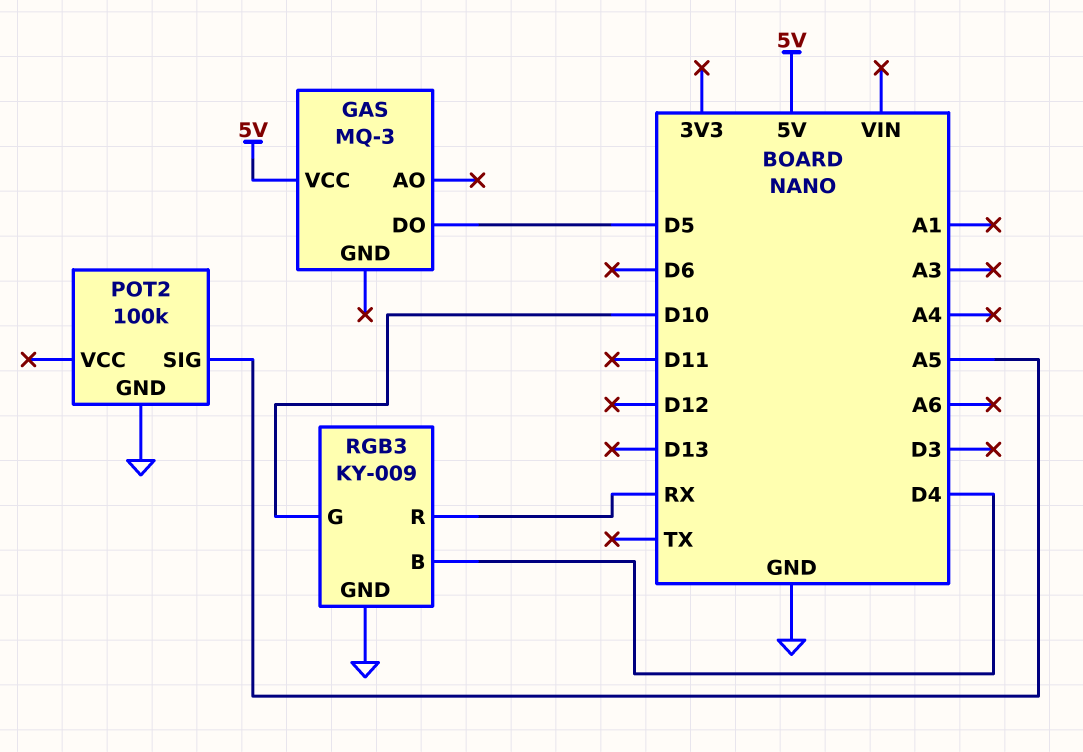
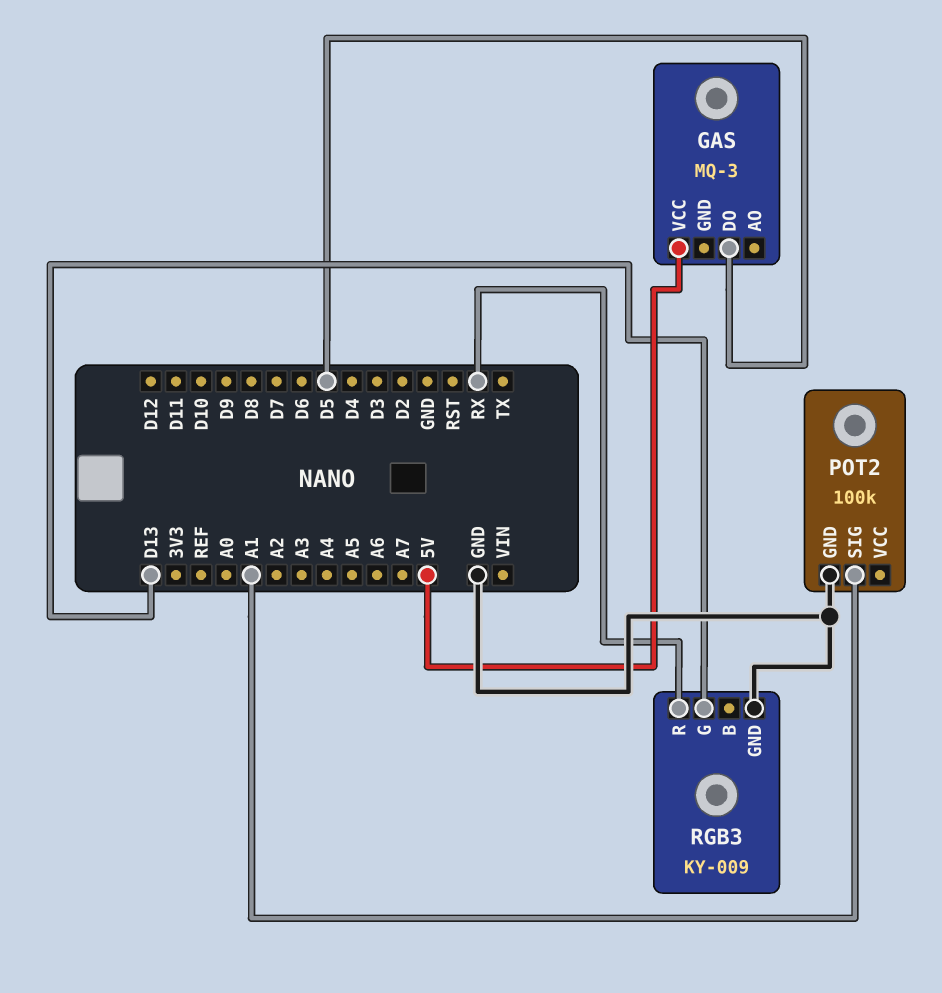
POT2 pin SIG: A5 -> A1
RGB3 pin B: D4 -> none
RGB3 pin G: D10 -> D13

